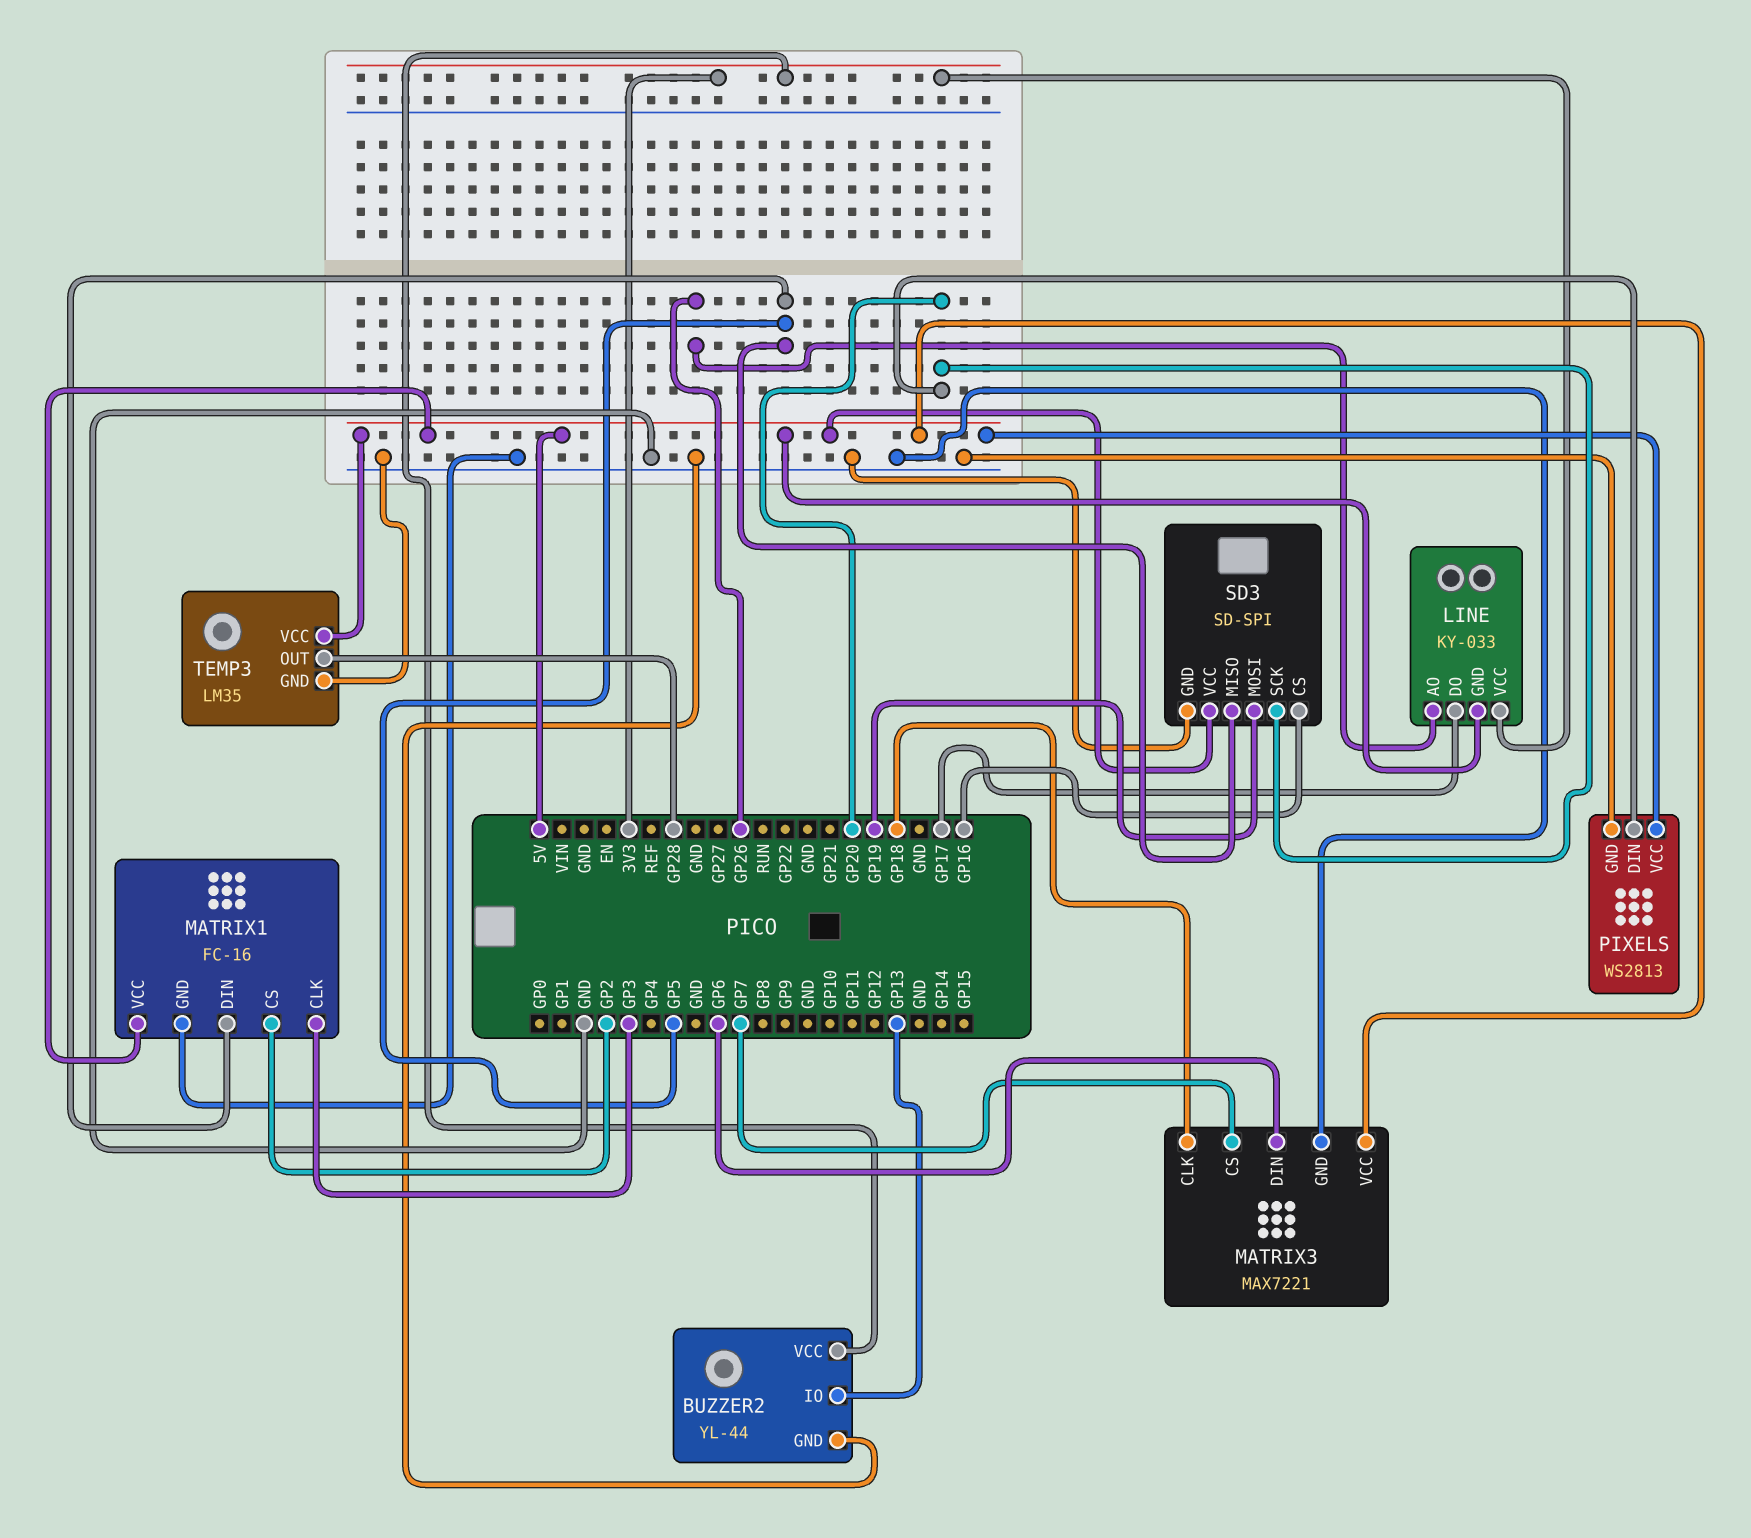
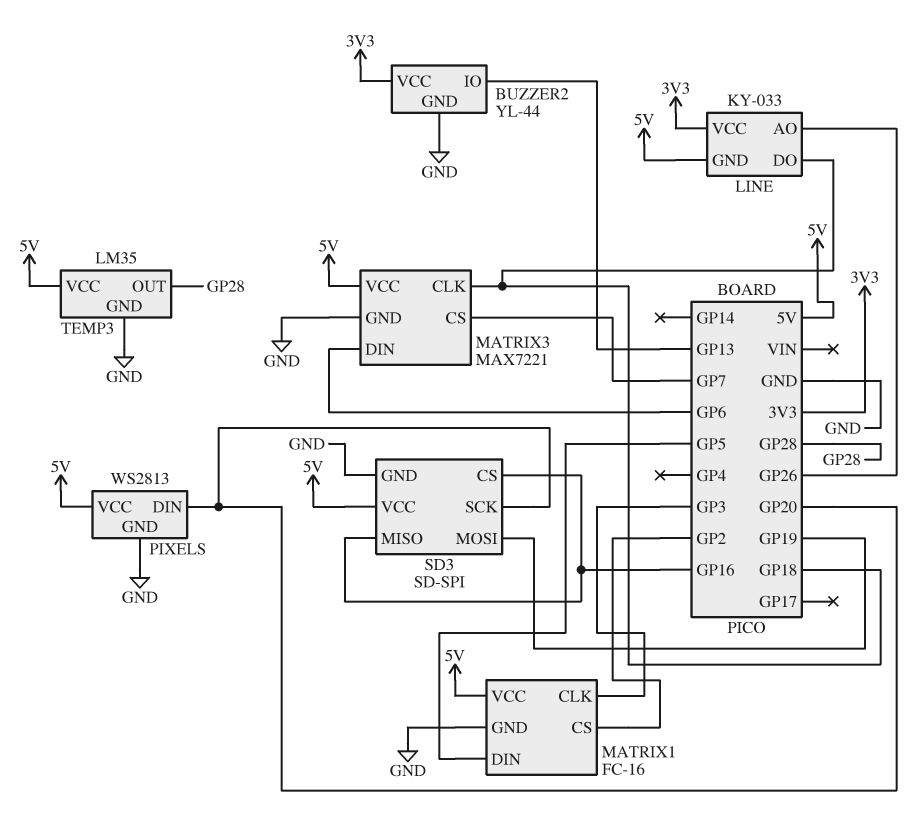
LINE pin DO: GP17 -> GP18
SD3 pin MISO: GP5 -> GP16

